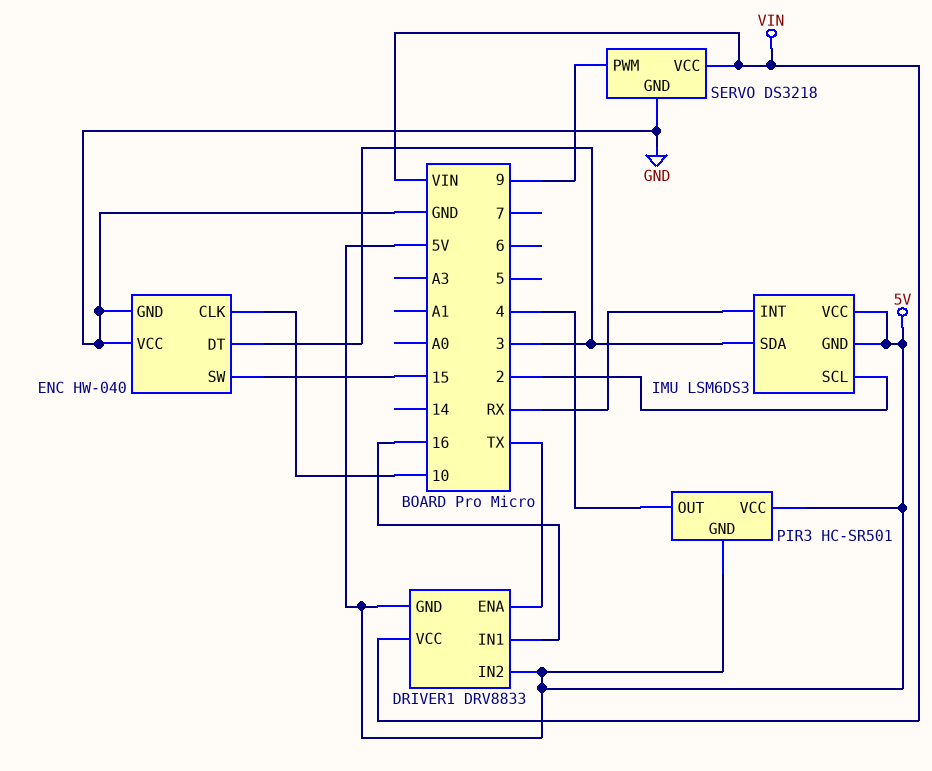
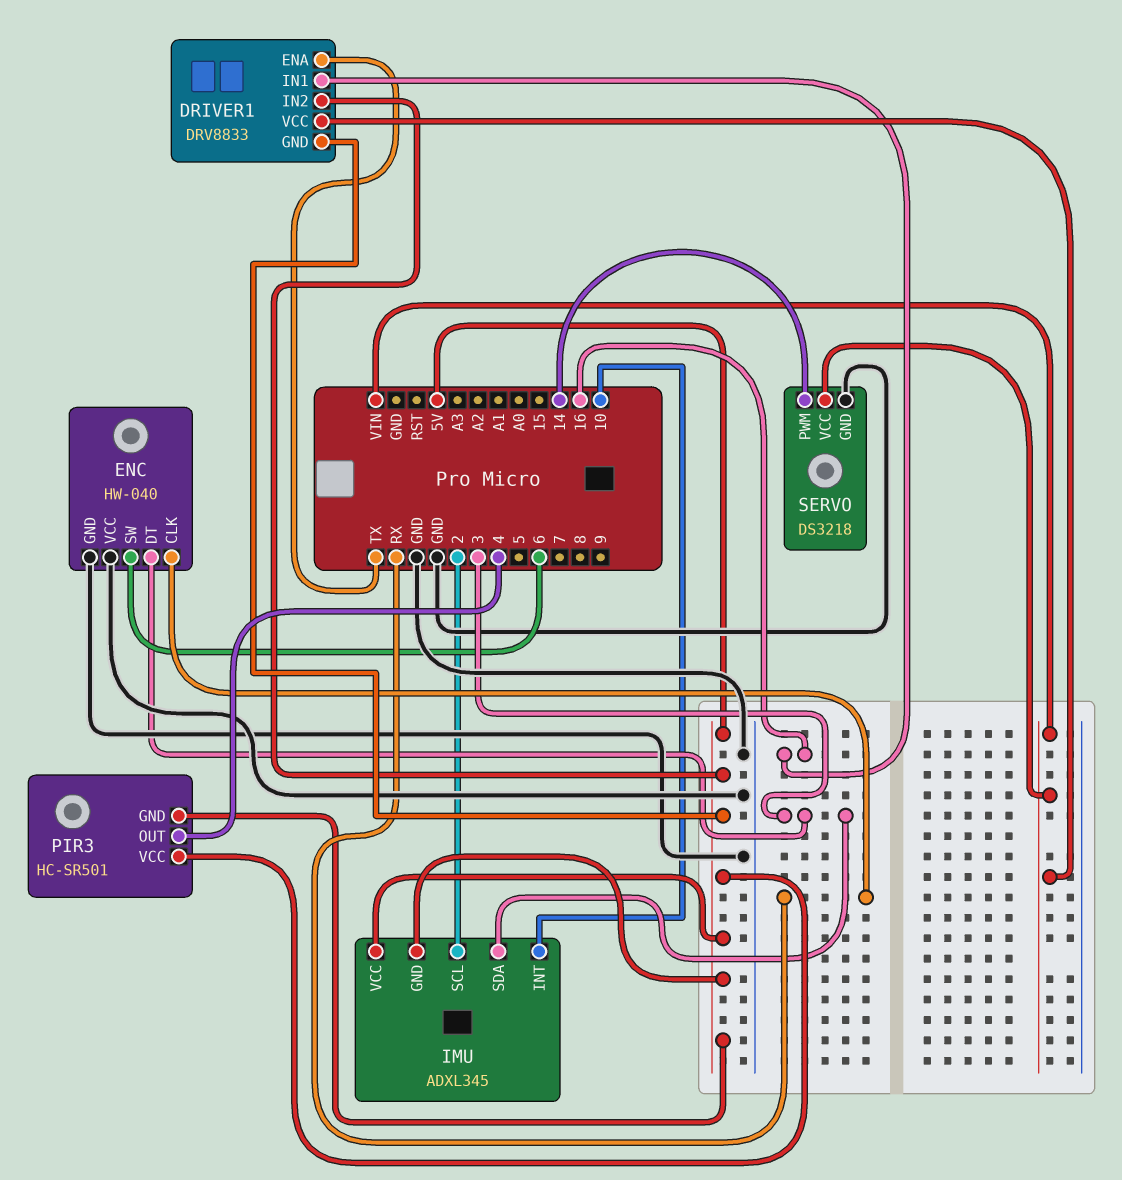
ENC pin CLK: 10 -> RX
ENC pin SW: 15 -> 6
IMU: LSM6DS3 -> ADXL345
IMU pin INT: RX -> 10
SERVO pin PWM: 9 -> 14

